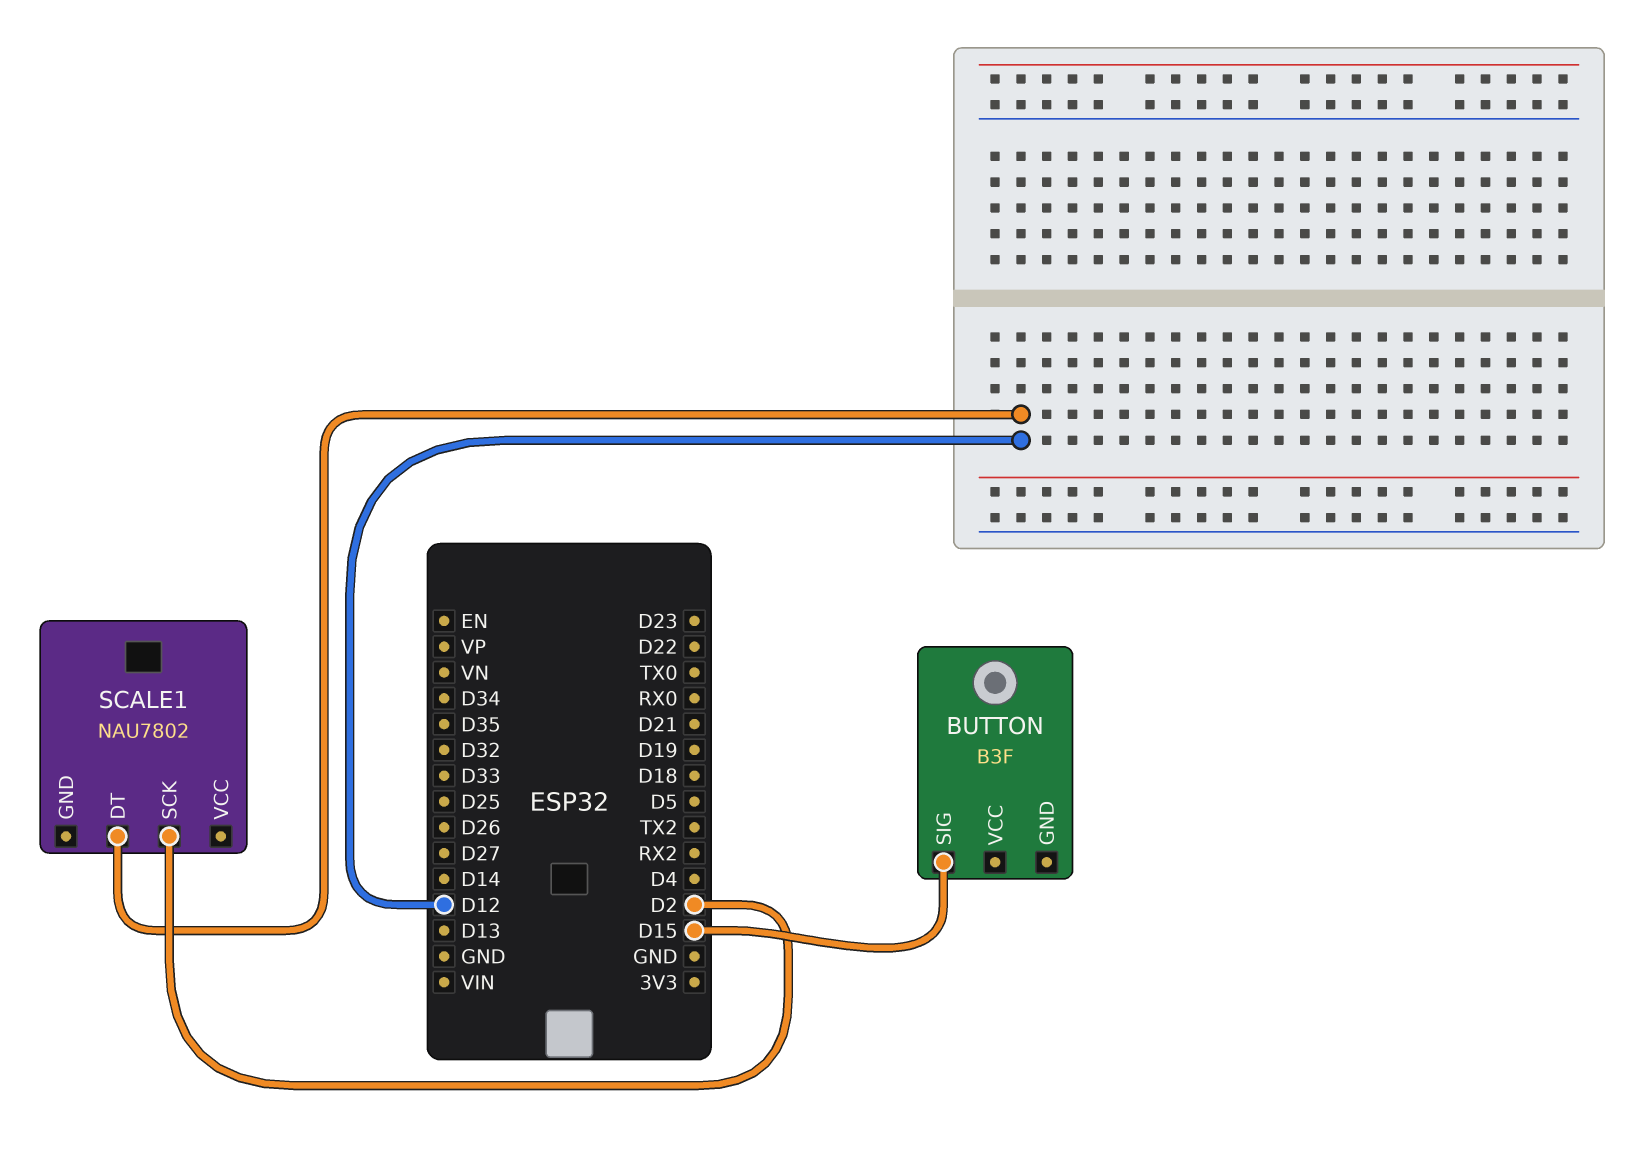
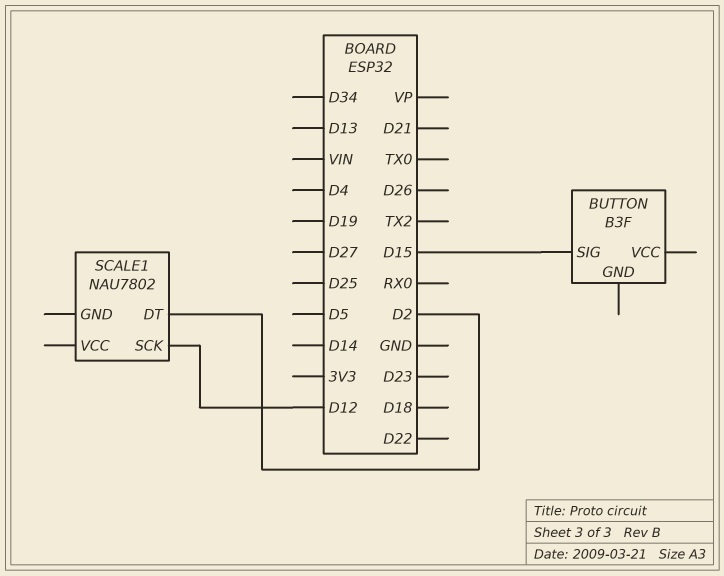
SCALE1 pin DT: D12 -> D2
SCALE1 pin SCK: D2 -> D12

